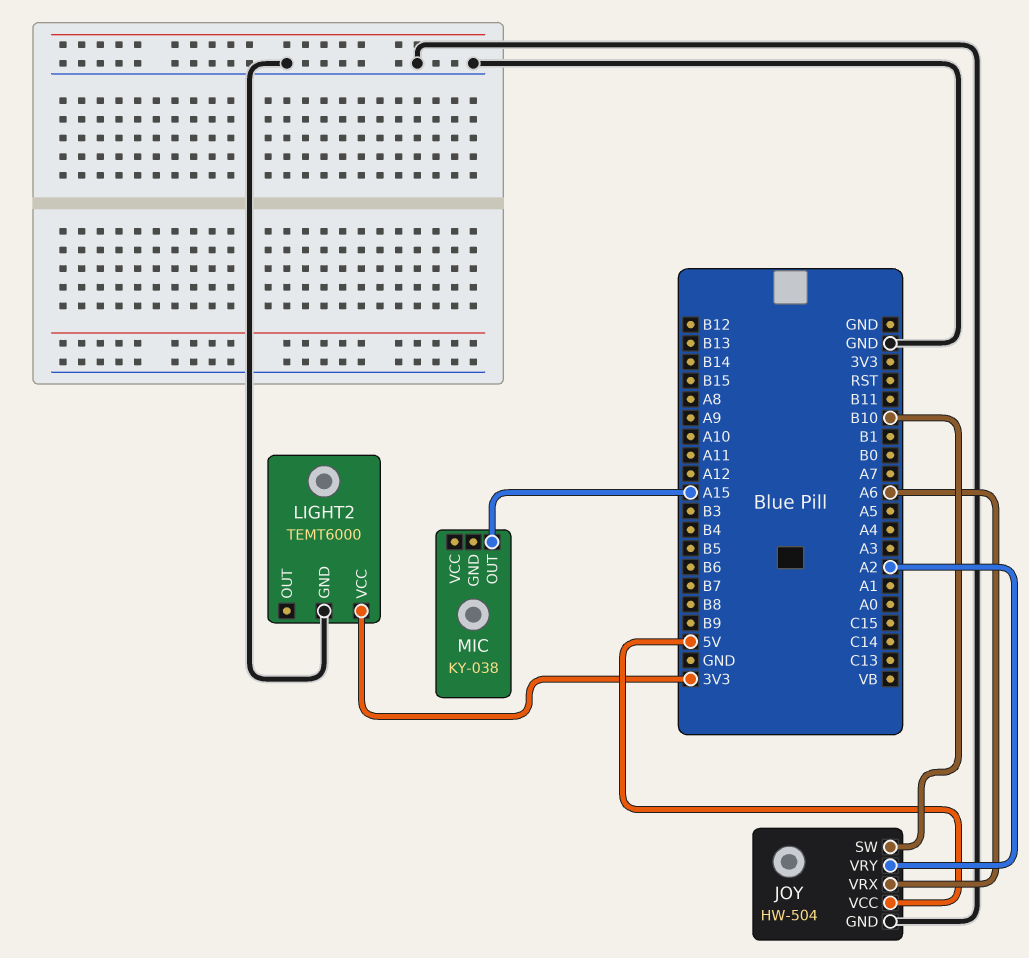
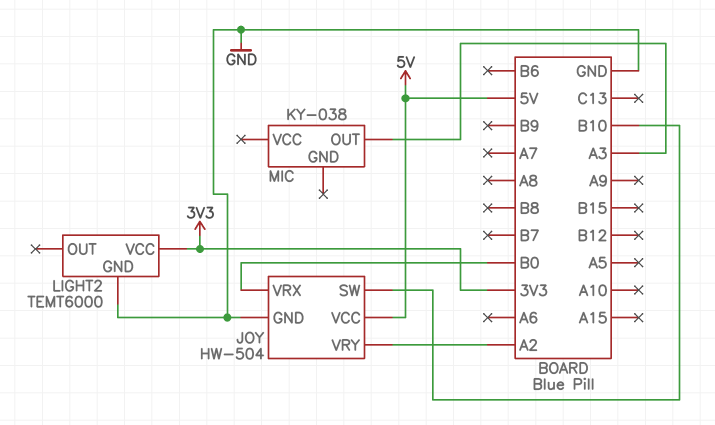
JOY pin VRX: A6 -> B0
MIC pin OUT: A15 -> A3

